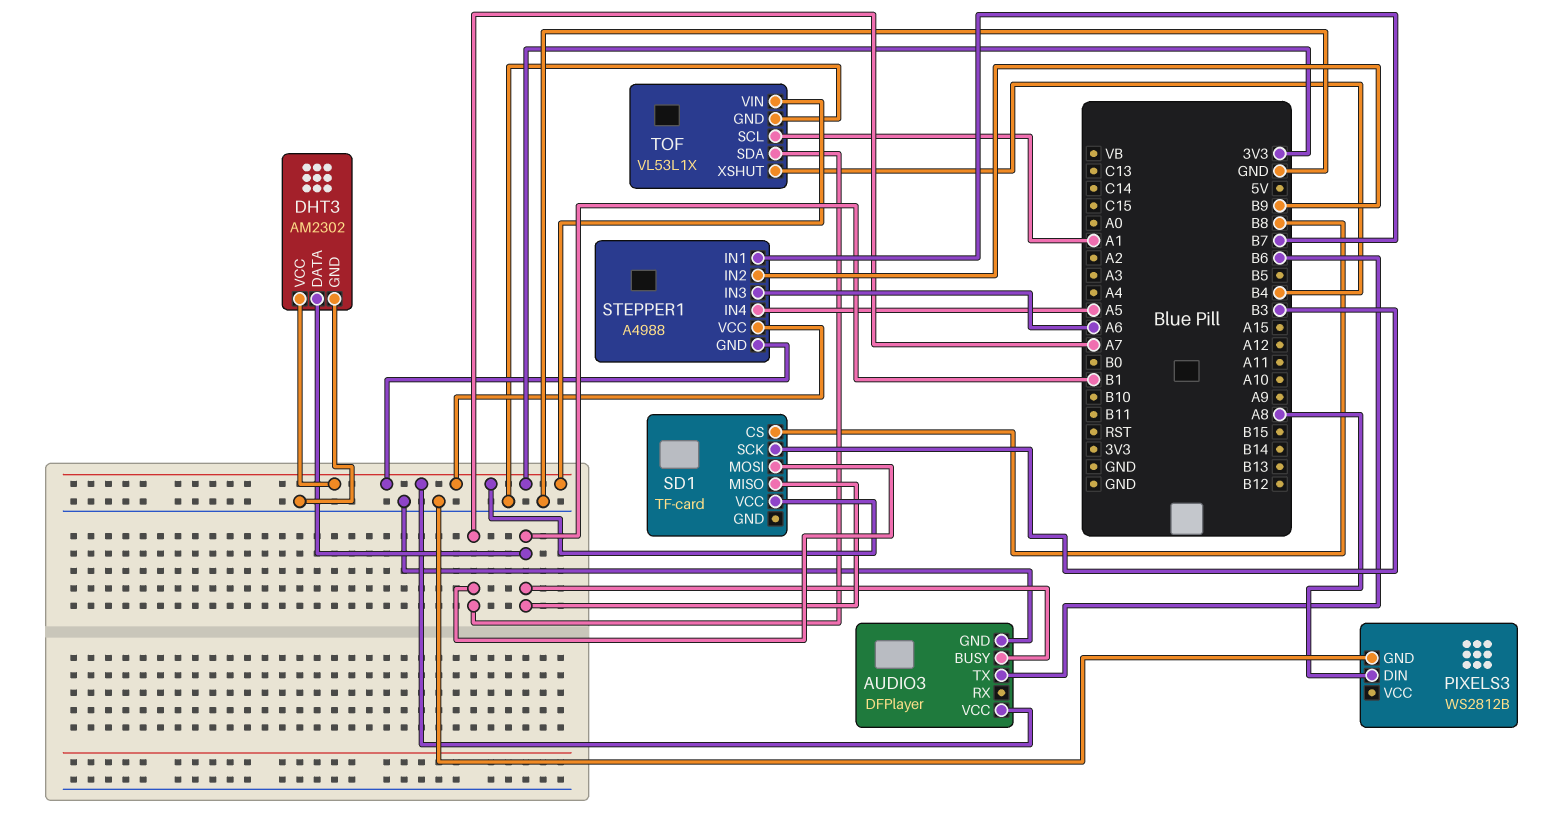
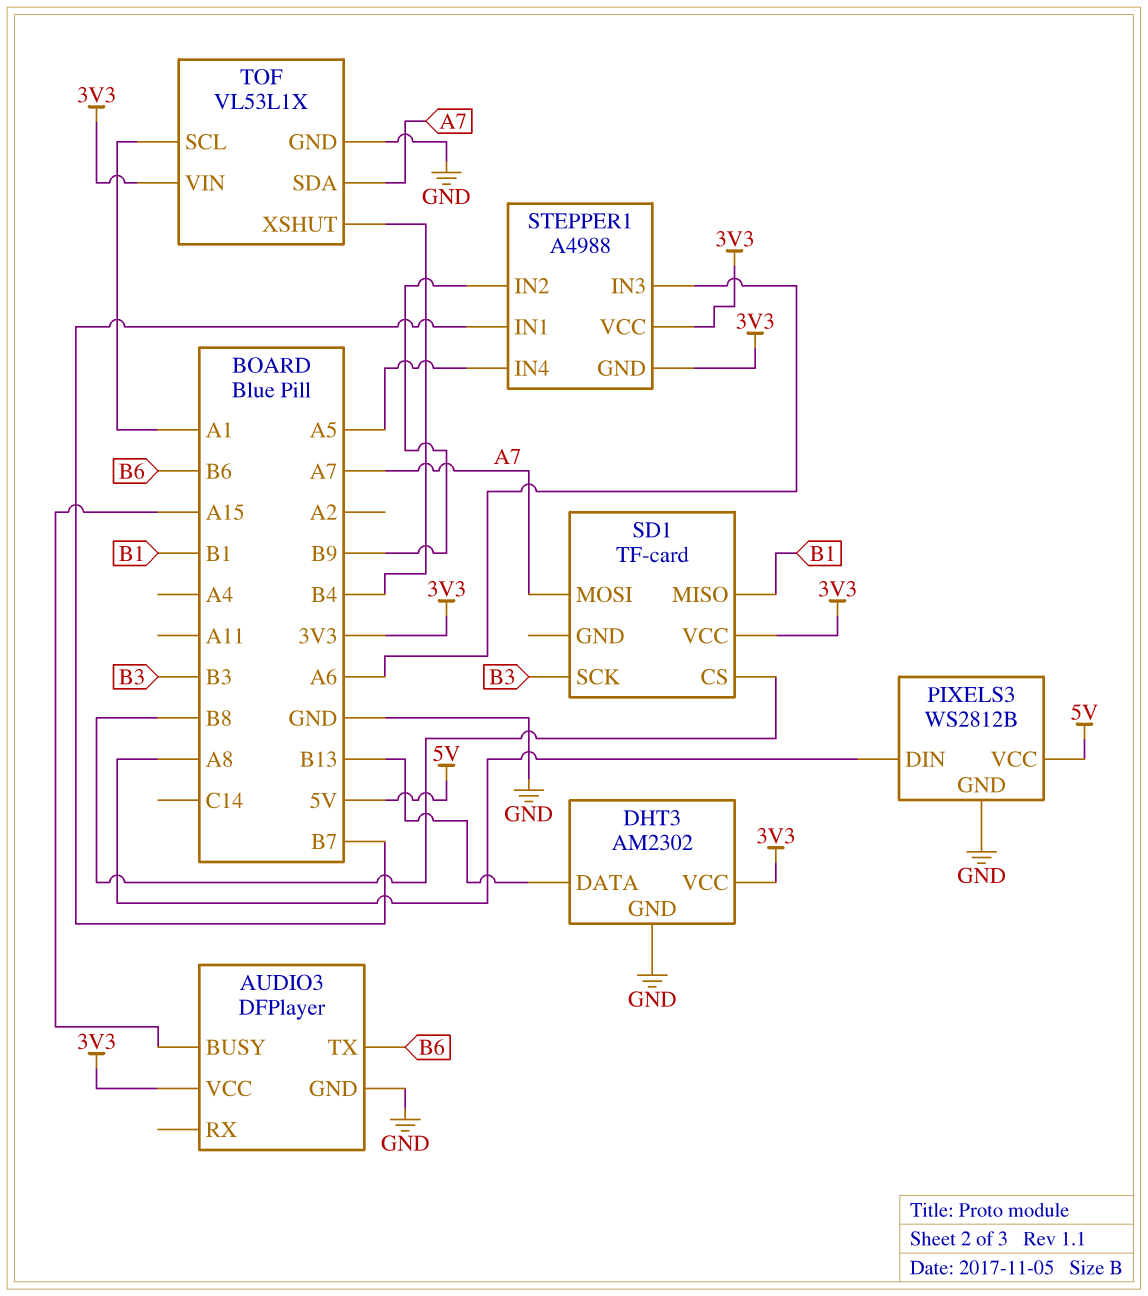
AUDIO3 pin BUSY: B1 -> A15
DHT3 pin DATA: B1 -> B13
PIXELS3 pin VCC: none -> 5V

